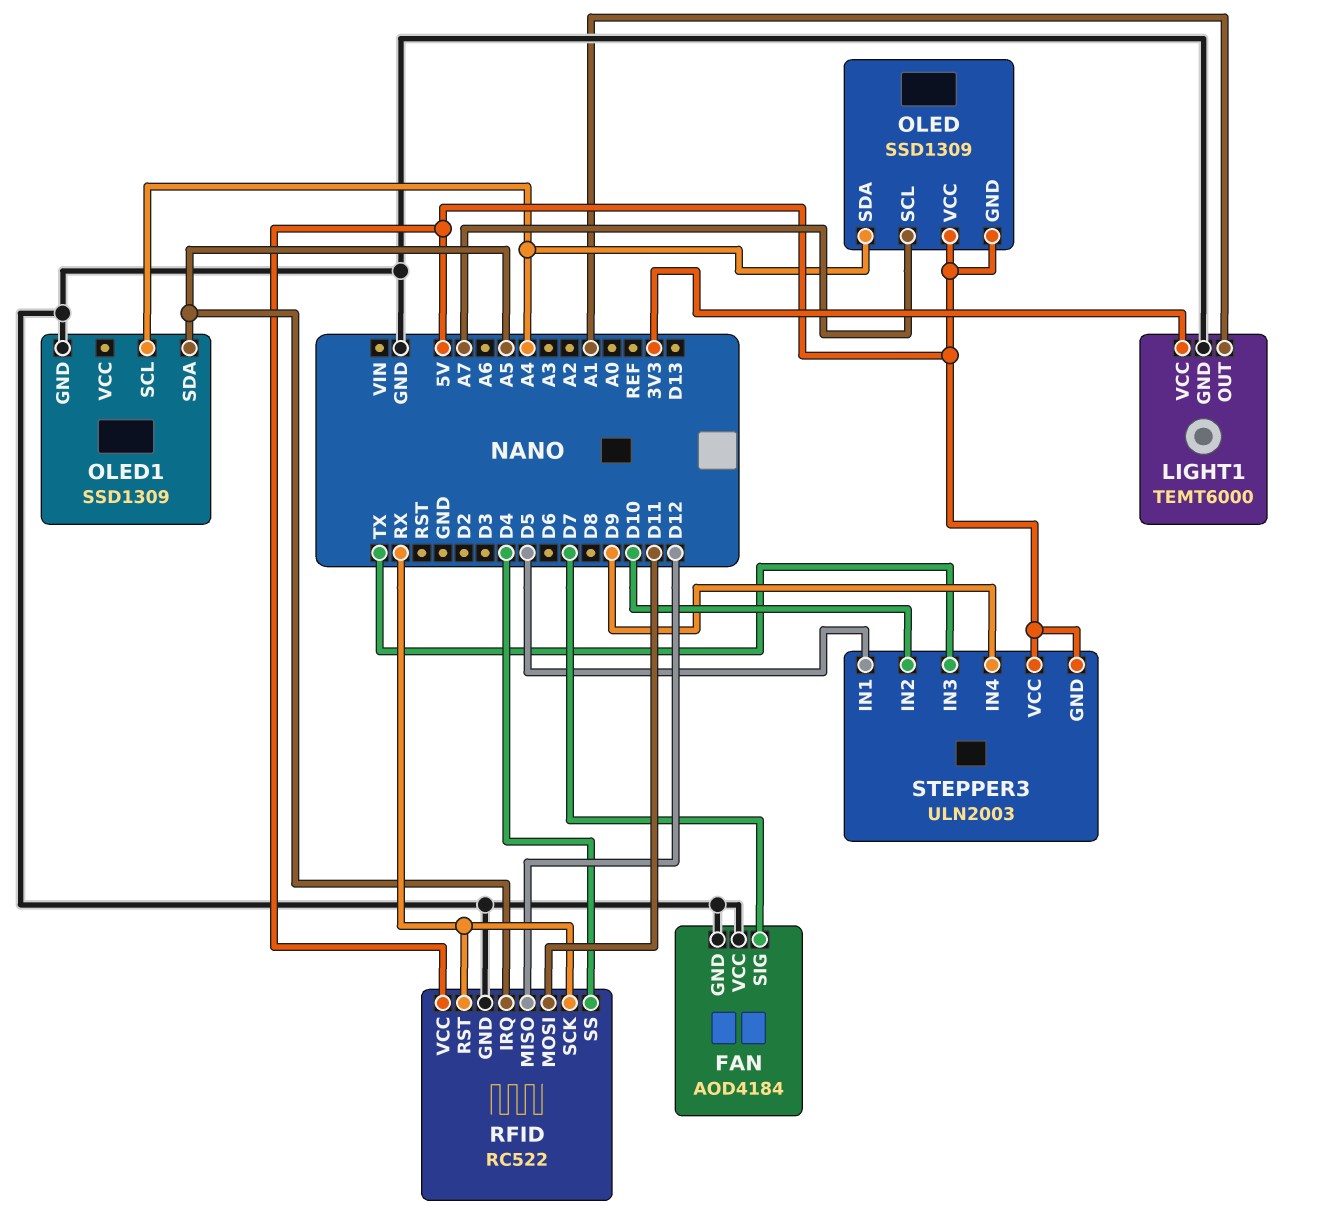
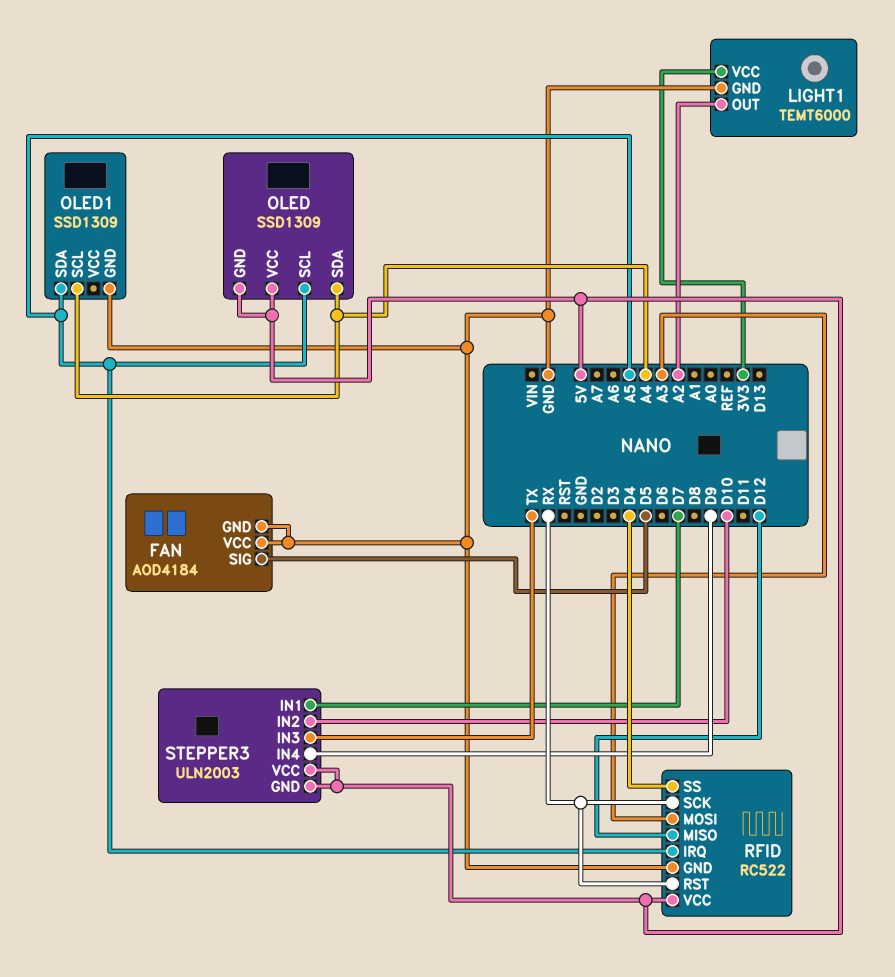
FAN pin SIG: D7 -> D5
LIGHT1 pin OUT: A1 -> A2
OLED pin SCL: A7 -> A5
RFID pin MOSI: D11 -> A3
STEPPER3 pin IN1: D5 -> D7

